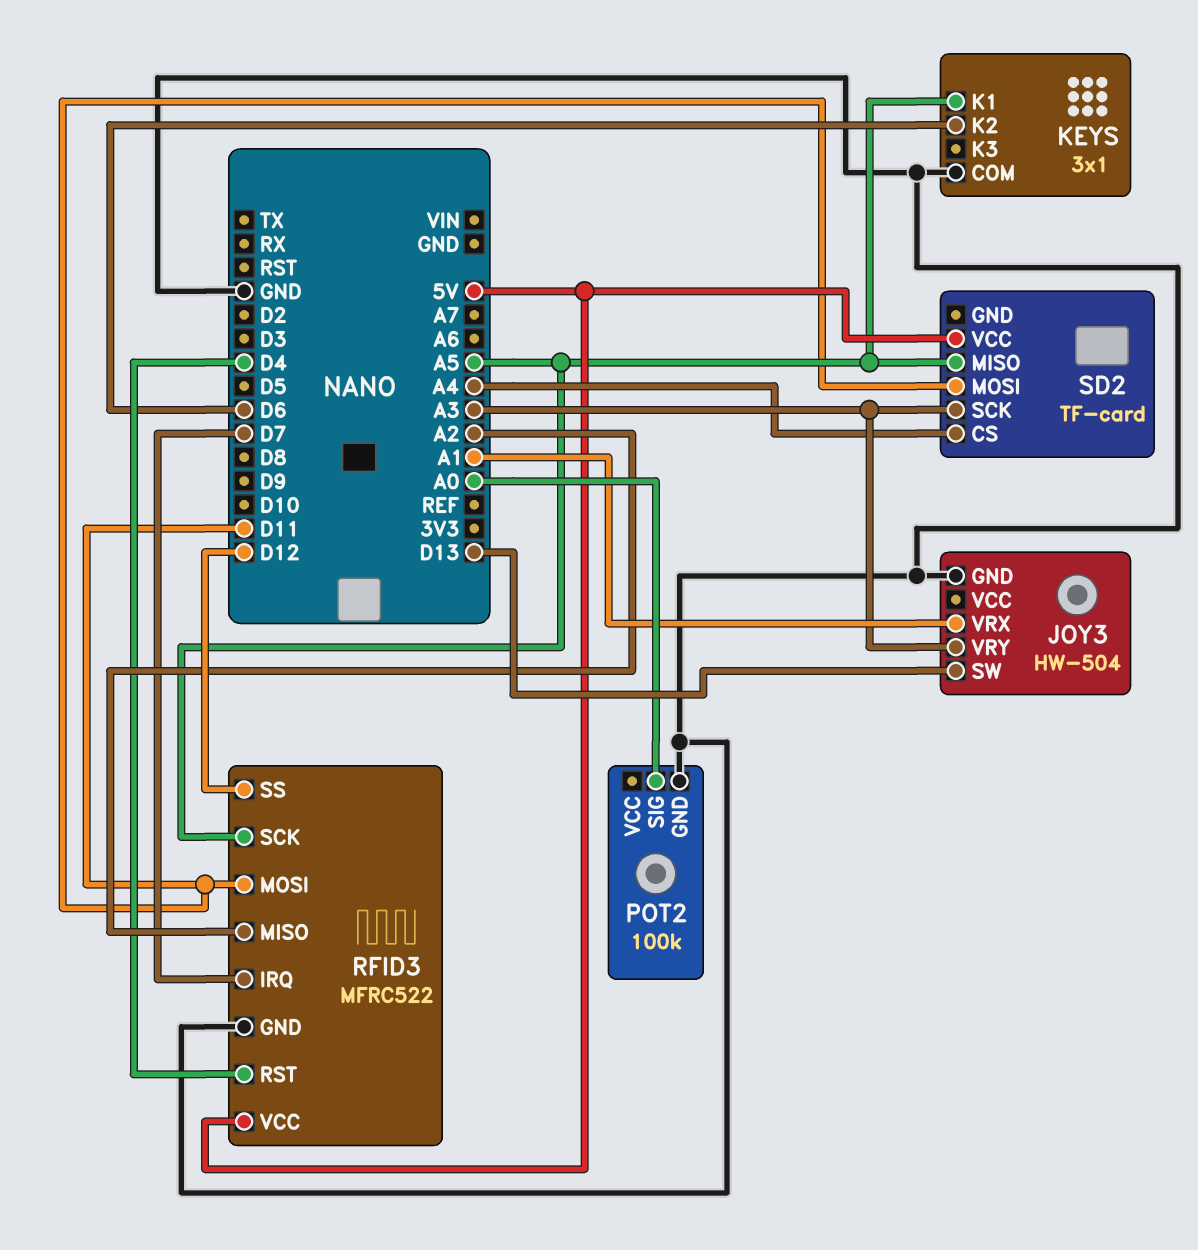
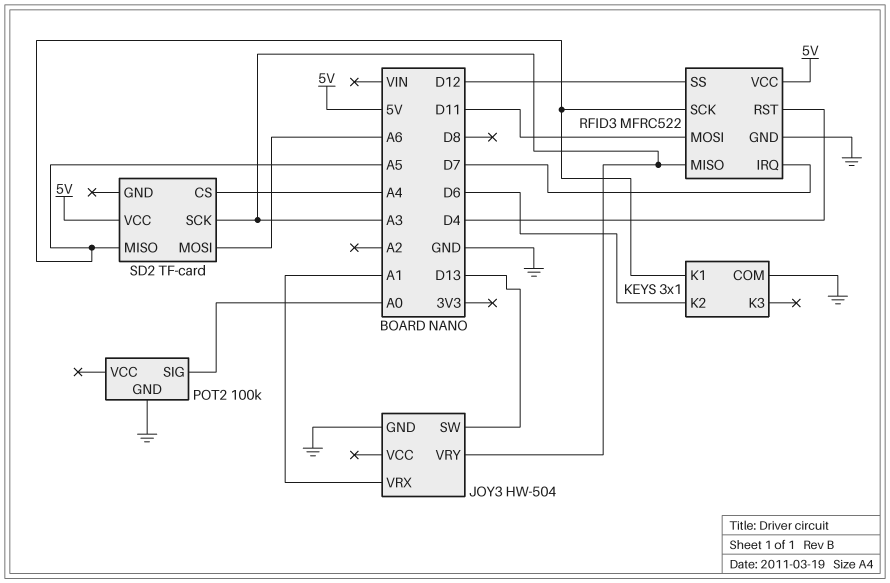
RFID3 pin MISO: A2 -> A3
SD2 pin MOSI: D11 -> A6

